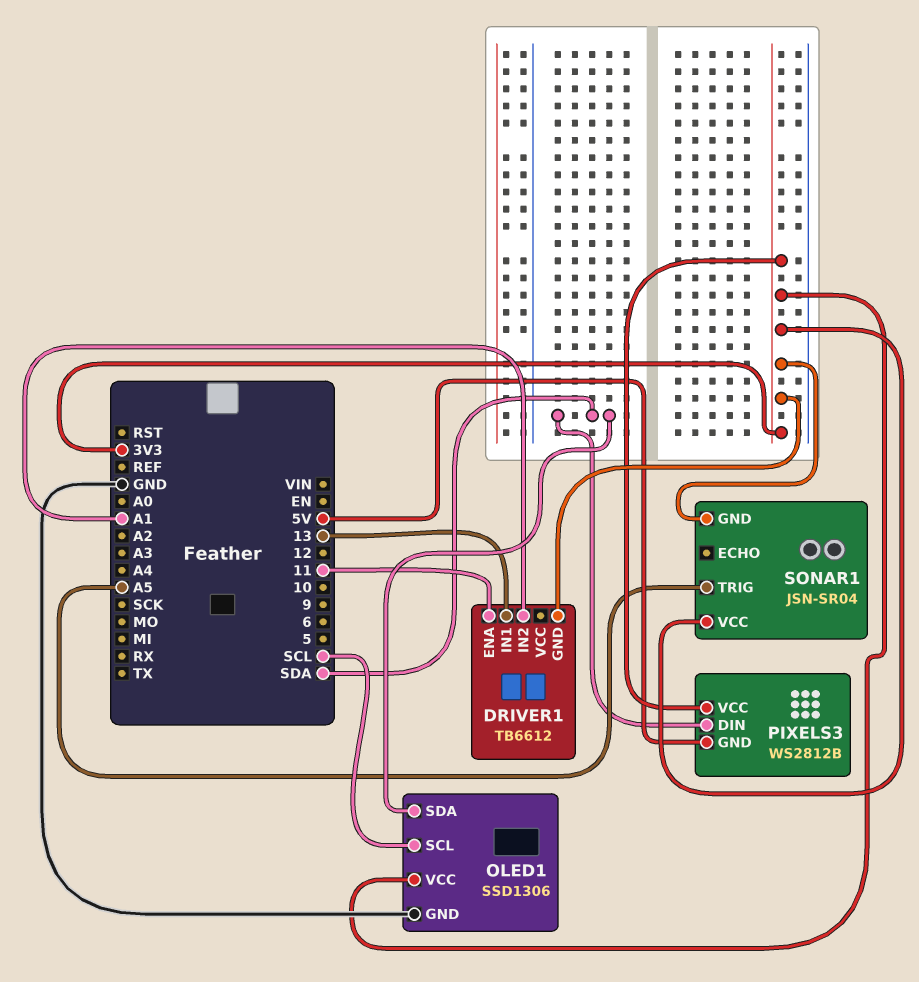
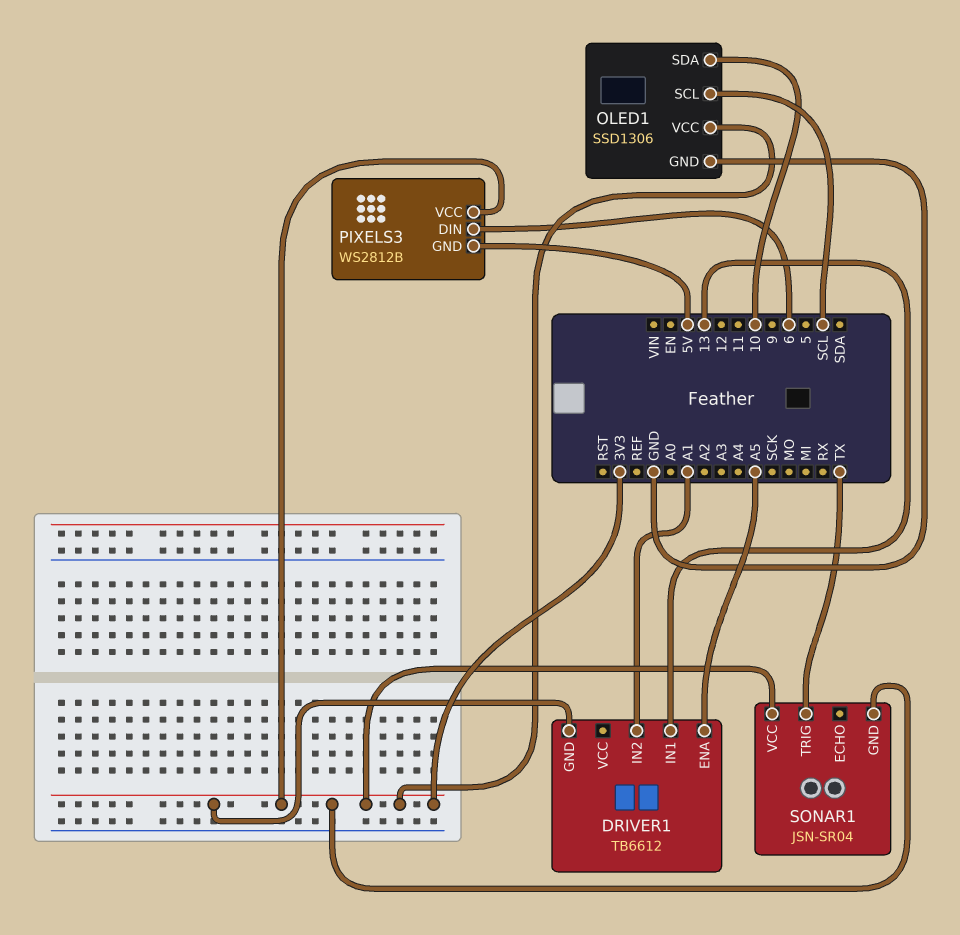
DRIVER1 pin ENA: 11 -> A5
OLED1 pin SDA: SDA -> 10
PIXELS3 pin DIN: SDA -> 6
SONAR1 pin TRIG: A5 -> TX

